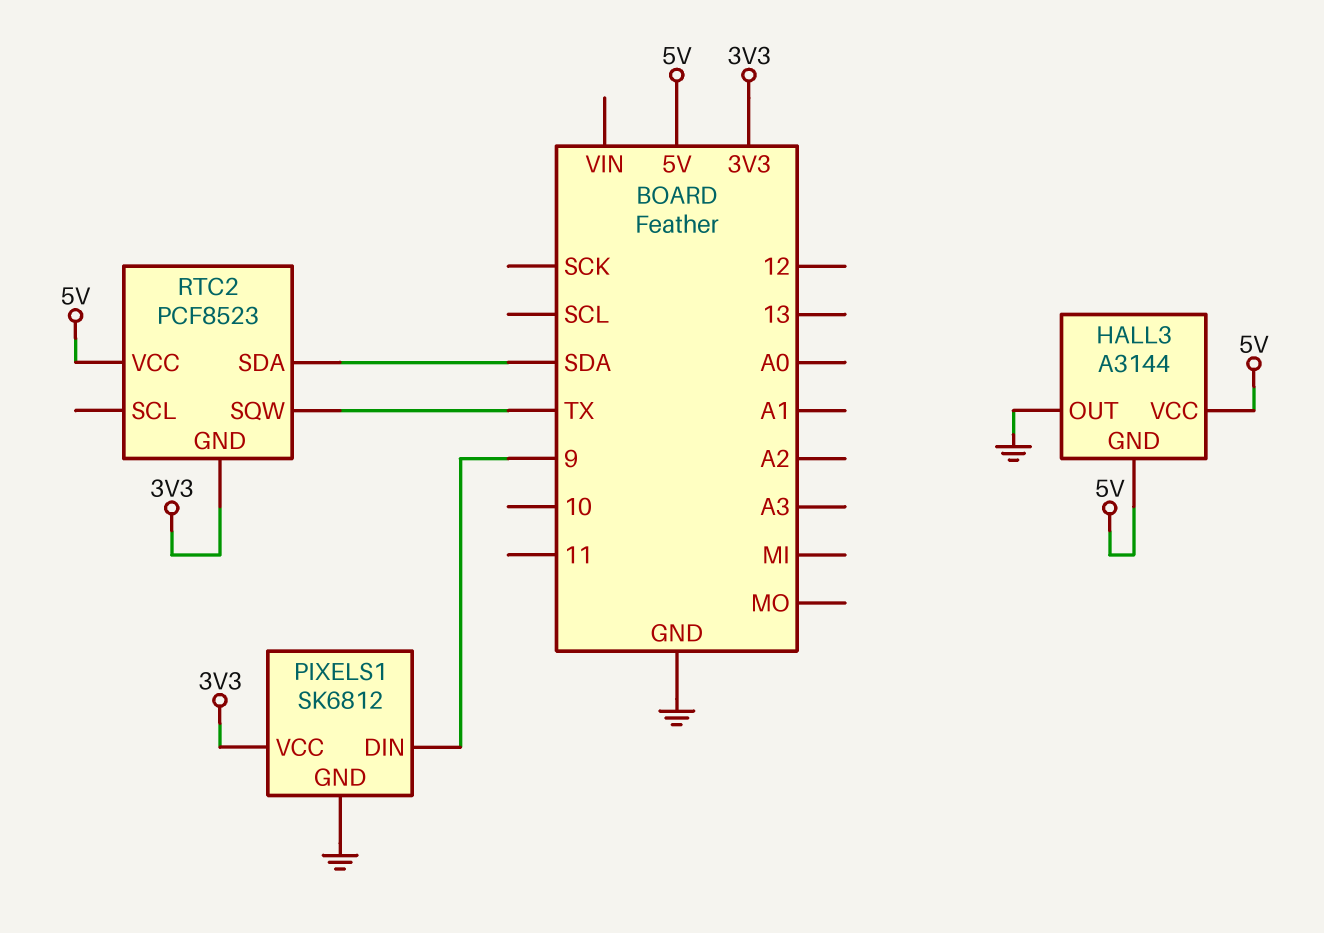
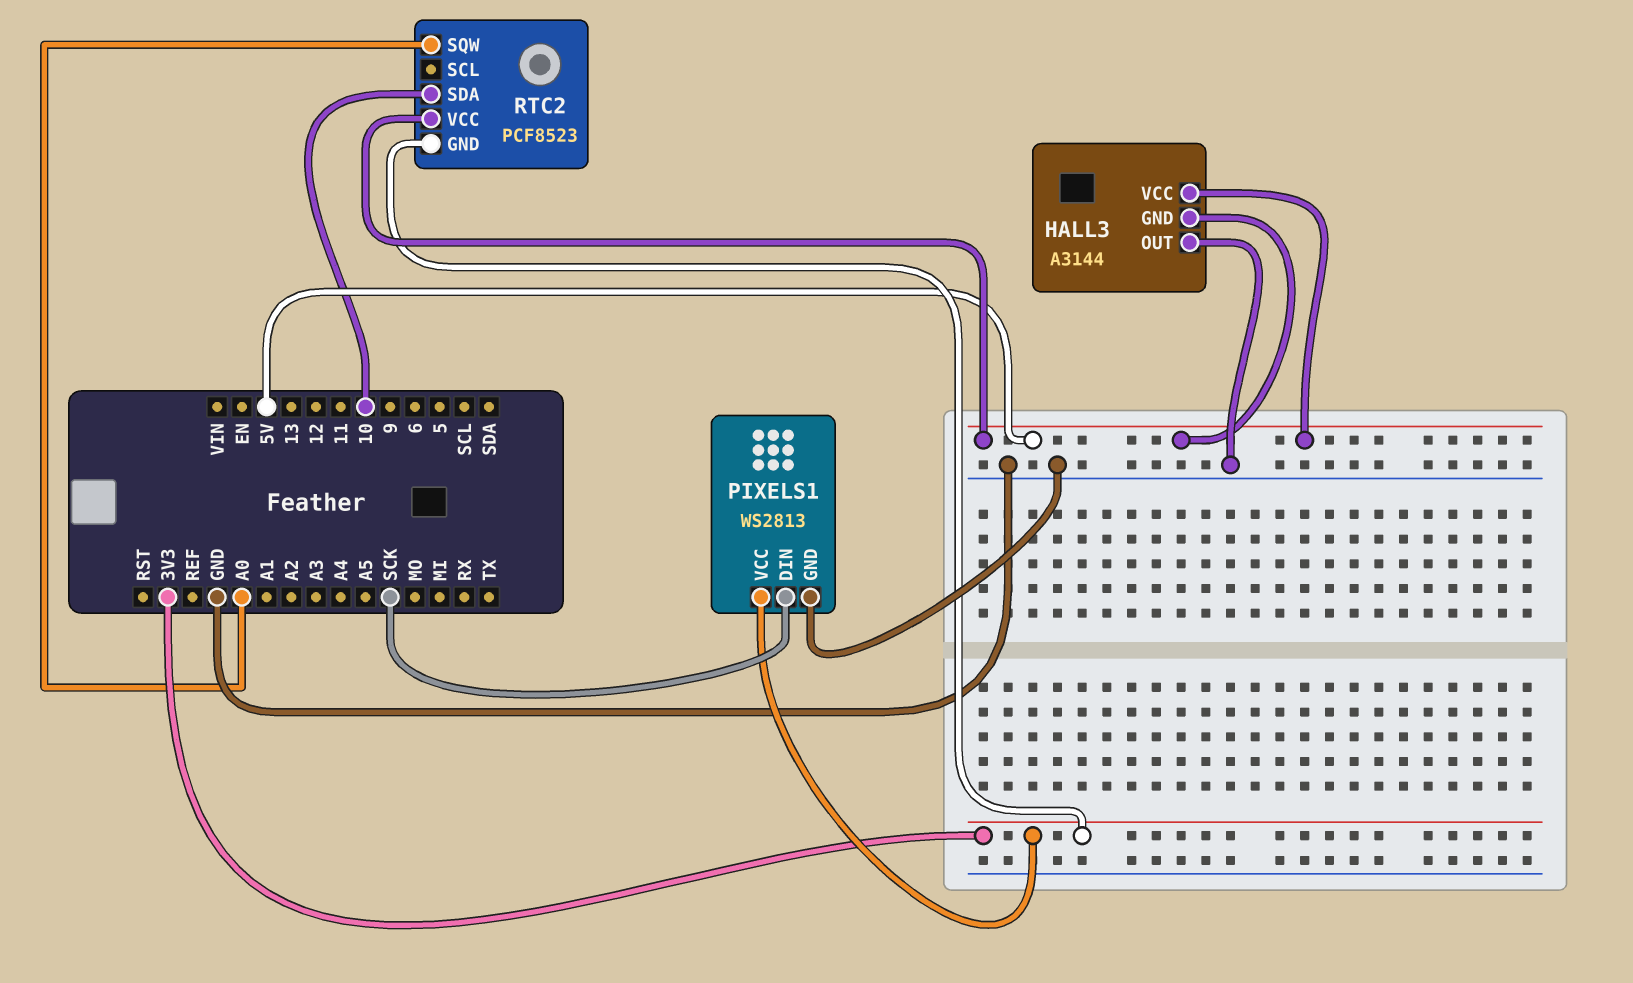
PIXELS1: SK6812 -> WS2813
PIXELS1 pin DIN: 9 -> SCK
RTC2 pin SDA: SDA -> 10
RTC2 pin SQW: TX -> A0

